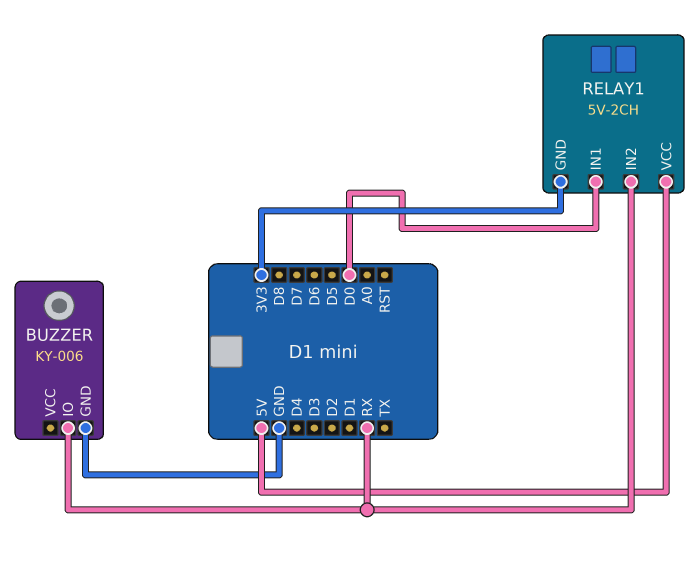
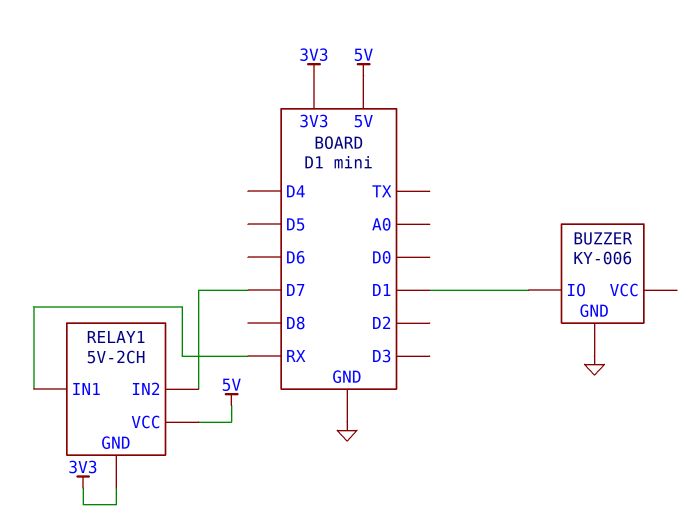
BUZZER pin IO: RX -> D1
RELAY1 pin IN1: D0 -> RX
RELAY1 pin IN2: RX -> D7

